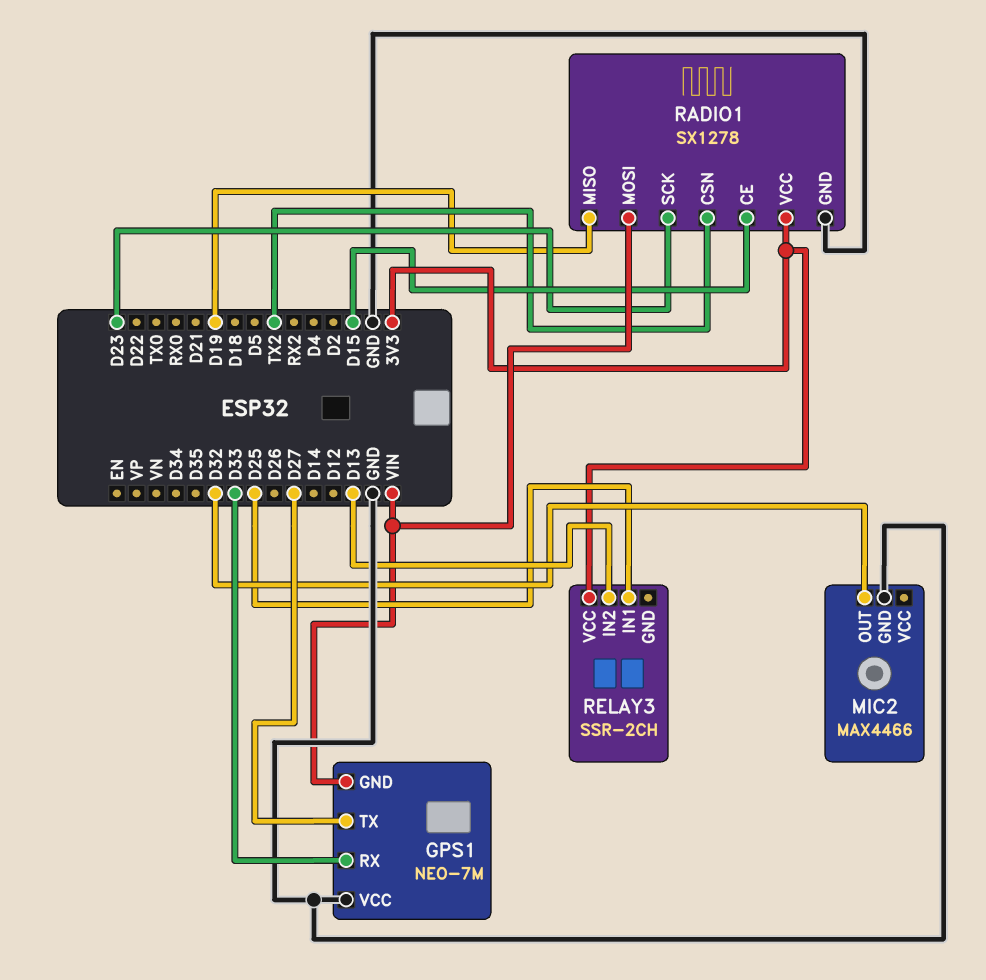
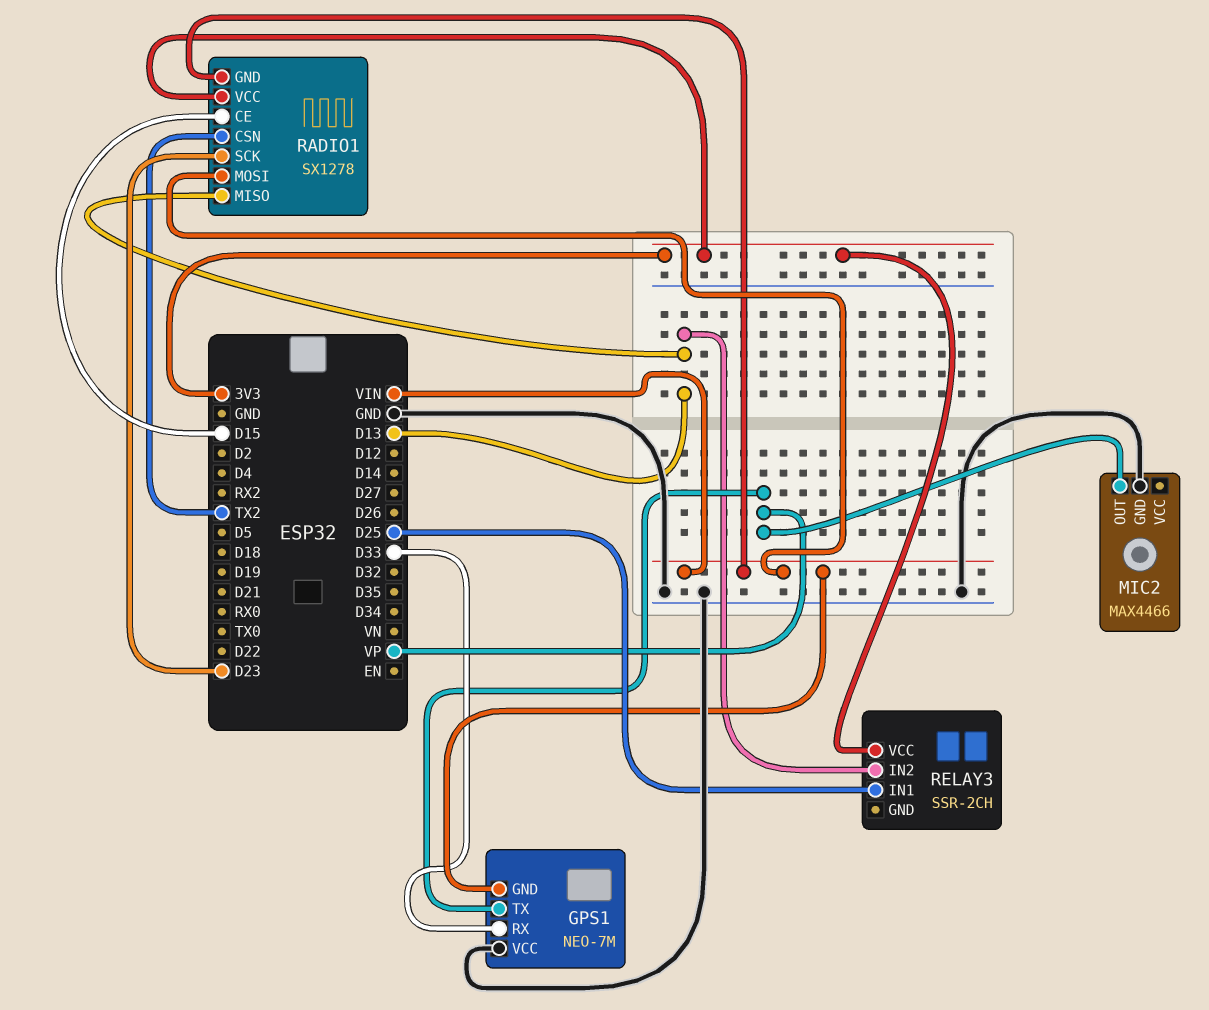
GPS1 pin TX: D27 -> VP
MIC2 pin OUT: D32 -> VP
RADIO1 pin GND: GND -> VIN
RADIO1 pin MISO: D19 -> D13

